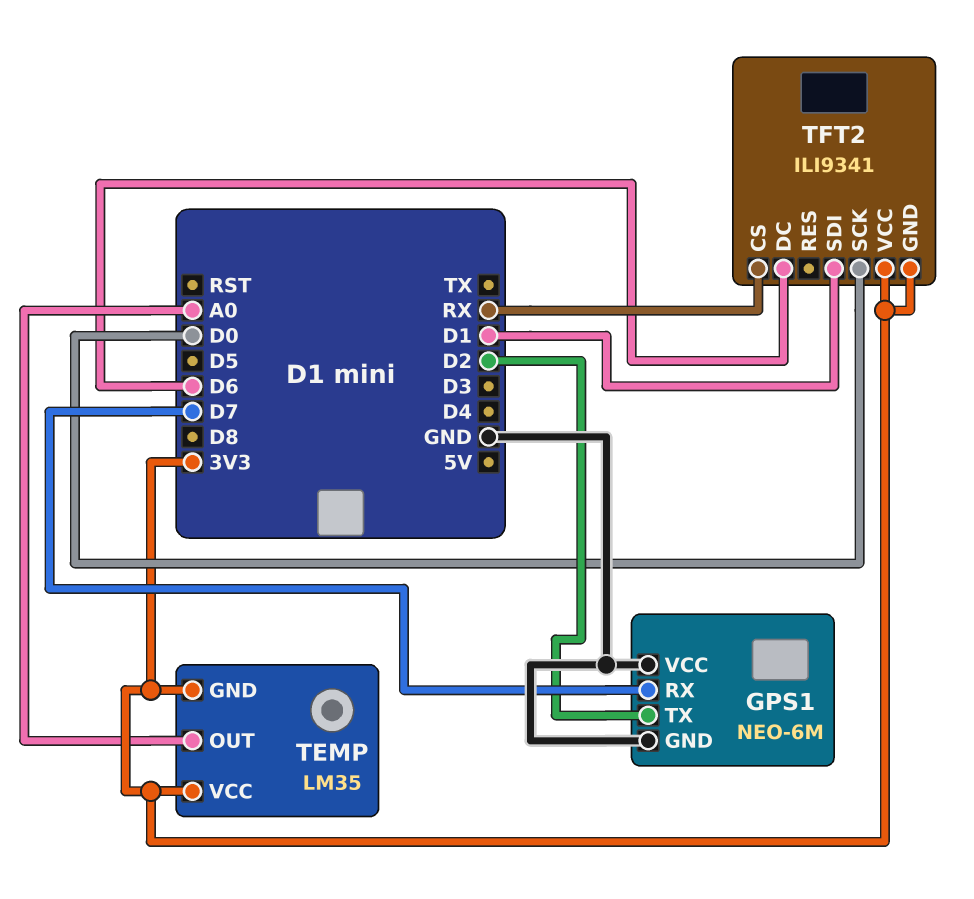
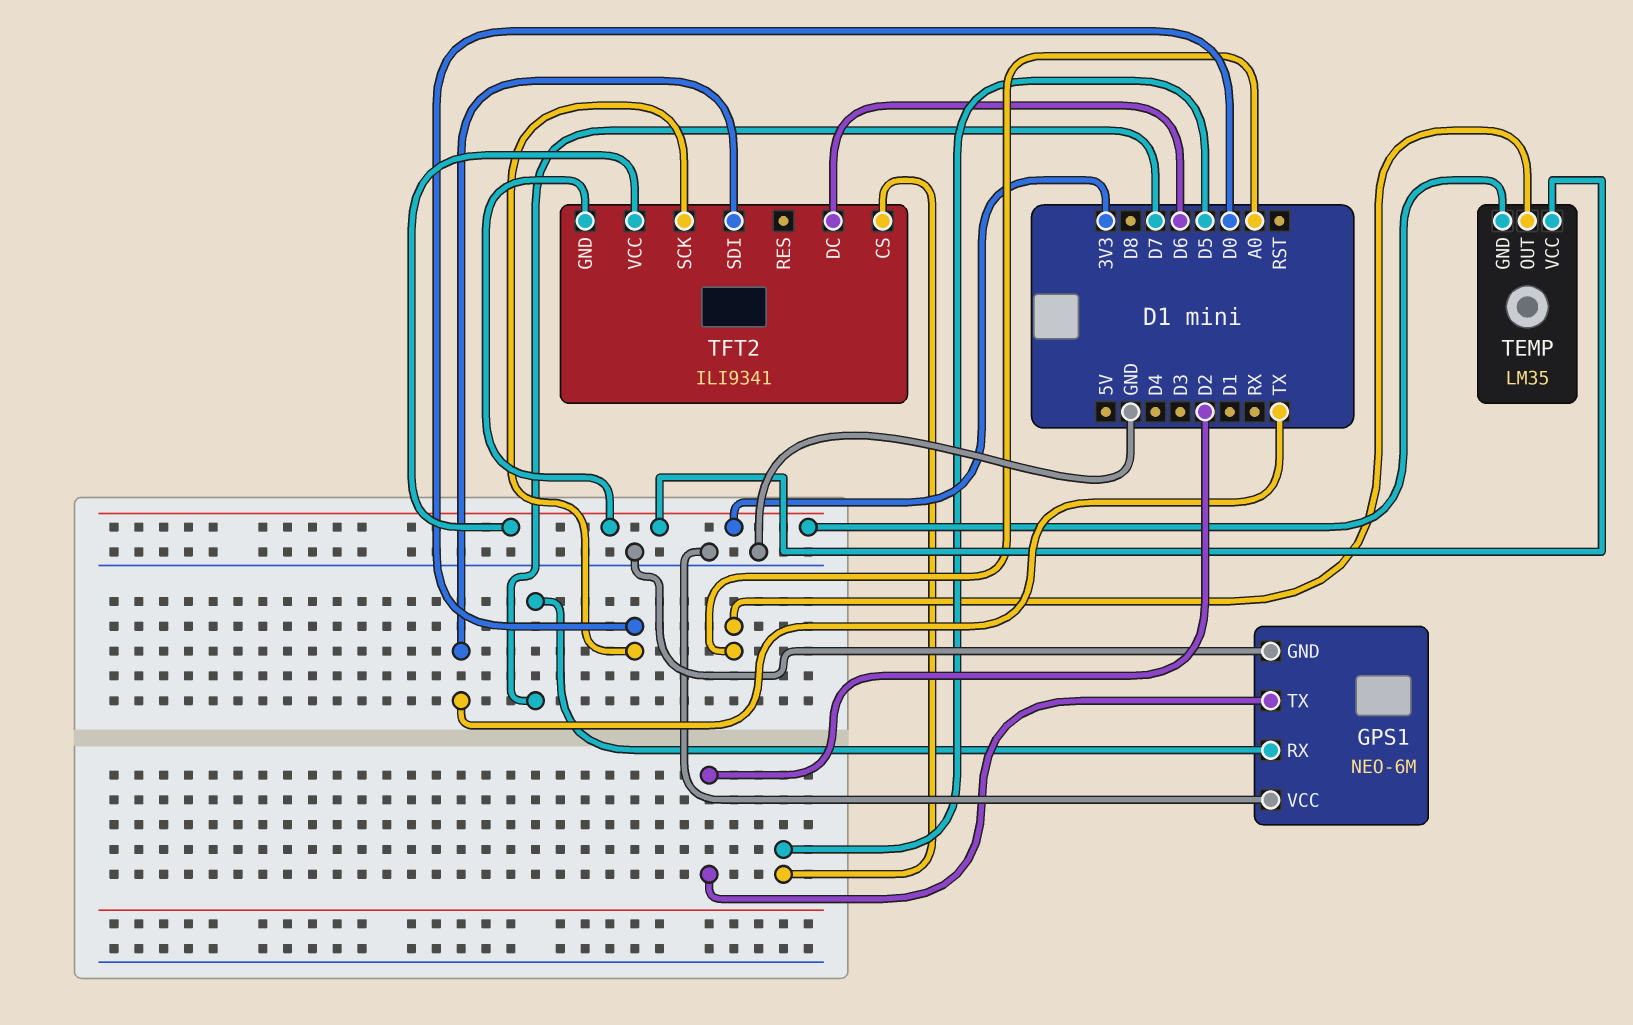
TFT2 pin CS: RX -> D5
TFT2 pin SDI: D1 -> TX

